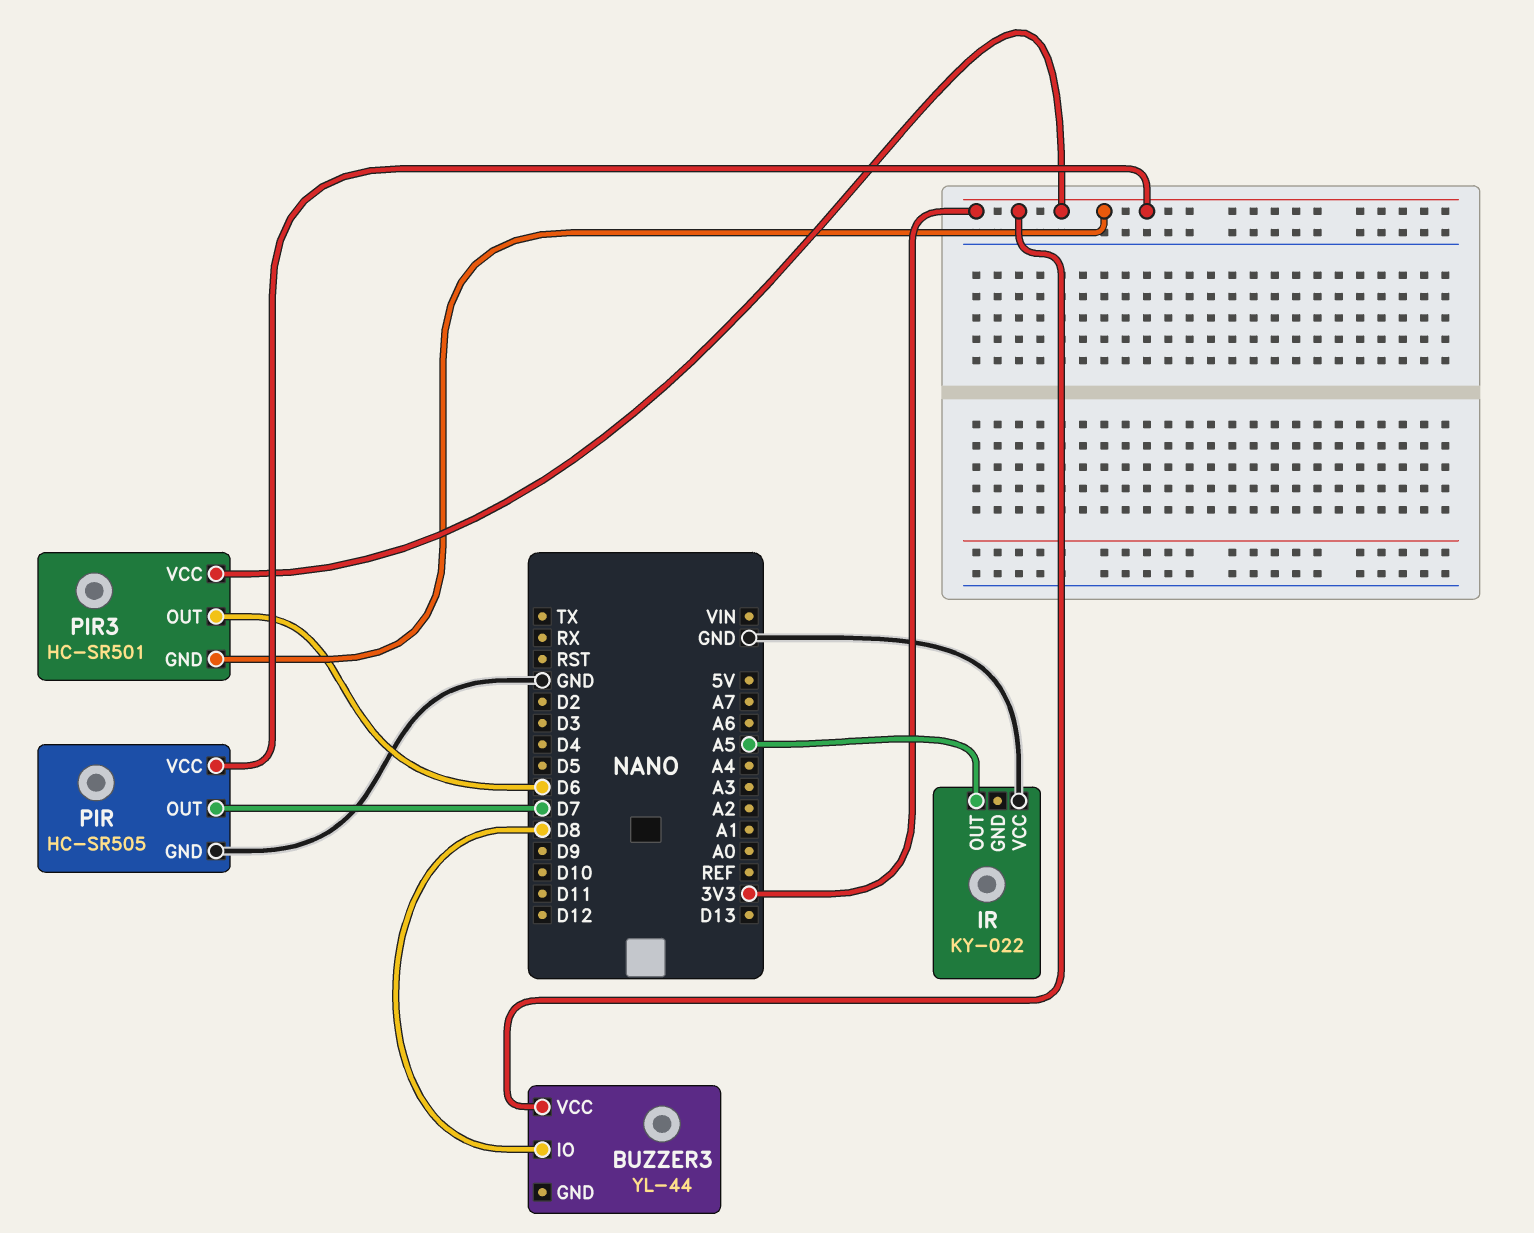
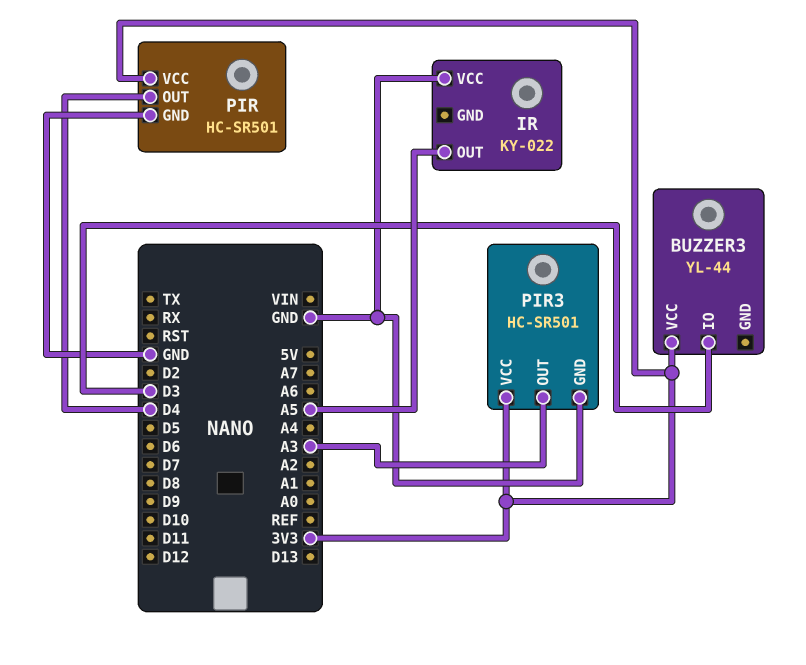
BUZZER3 pin IO: D8 -> D3
PIR: HC-SR505 -> HC-SR501
PIR pin OUT: D7 -> D4
PIR3 pin GND: 3V3 -> GND
PIR3 pin OUT: D6 -> A3

